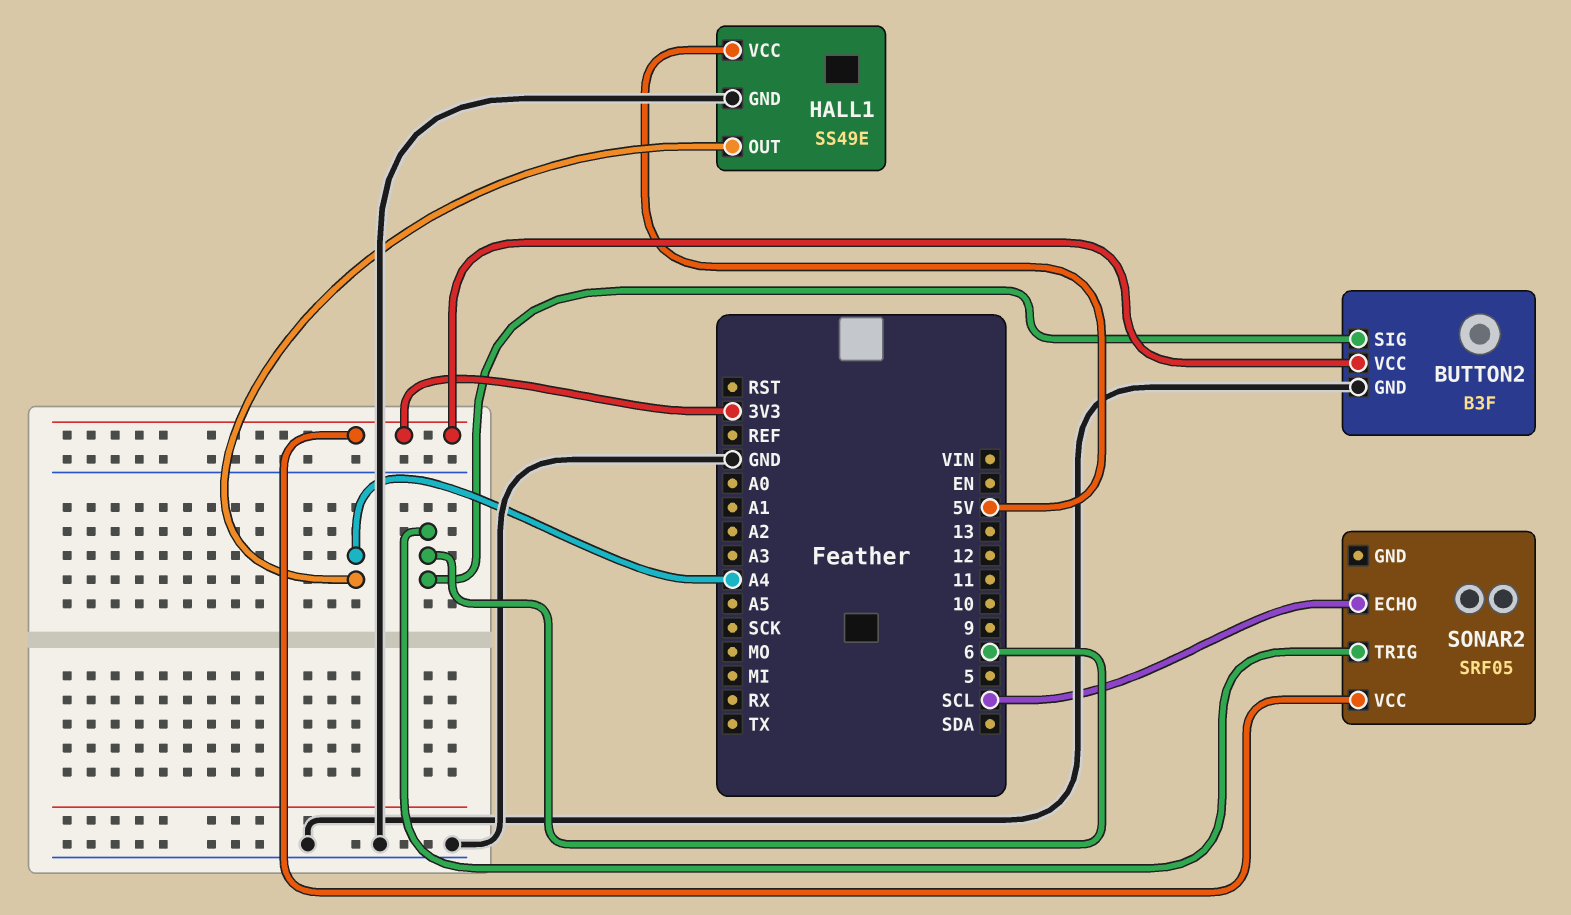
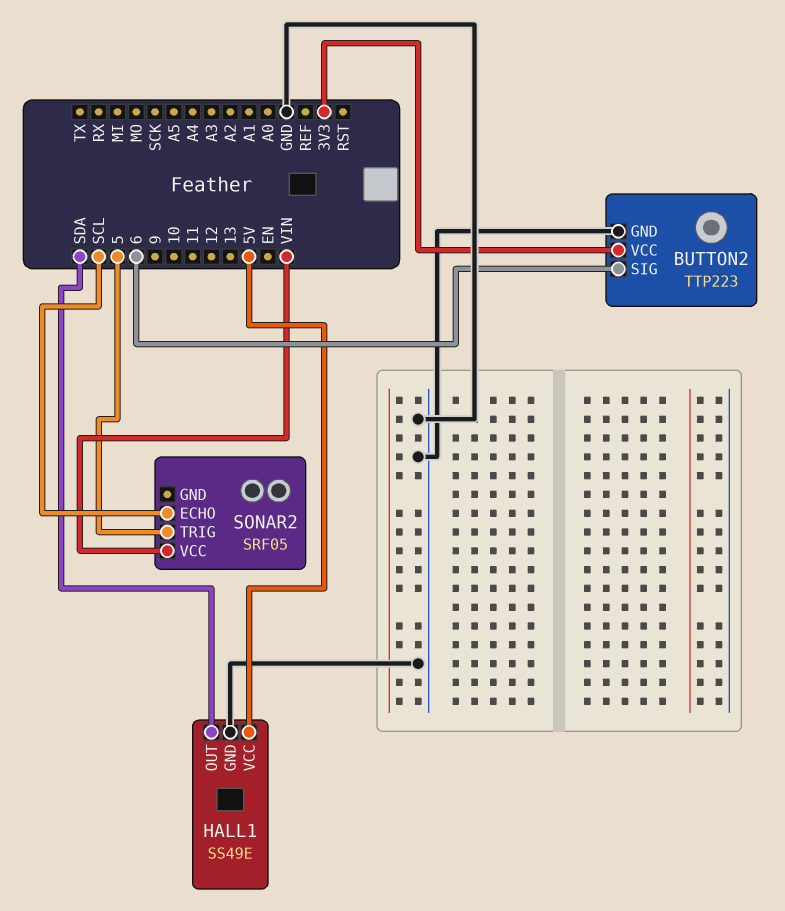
BUTTON2: B3F -> TTP223
HALL1 pin OUT: A4 -> SDA
SONAR2 pin TRIG: 6 -> 5
SONAR2 pin VCC: 3V3 -> VIN

